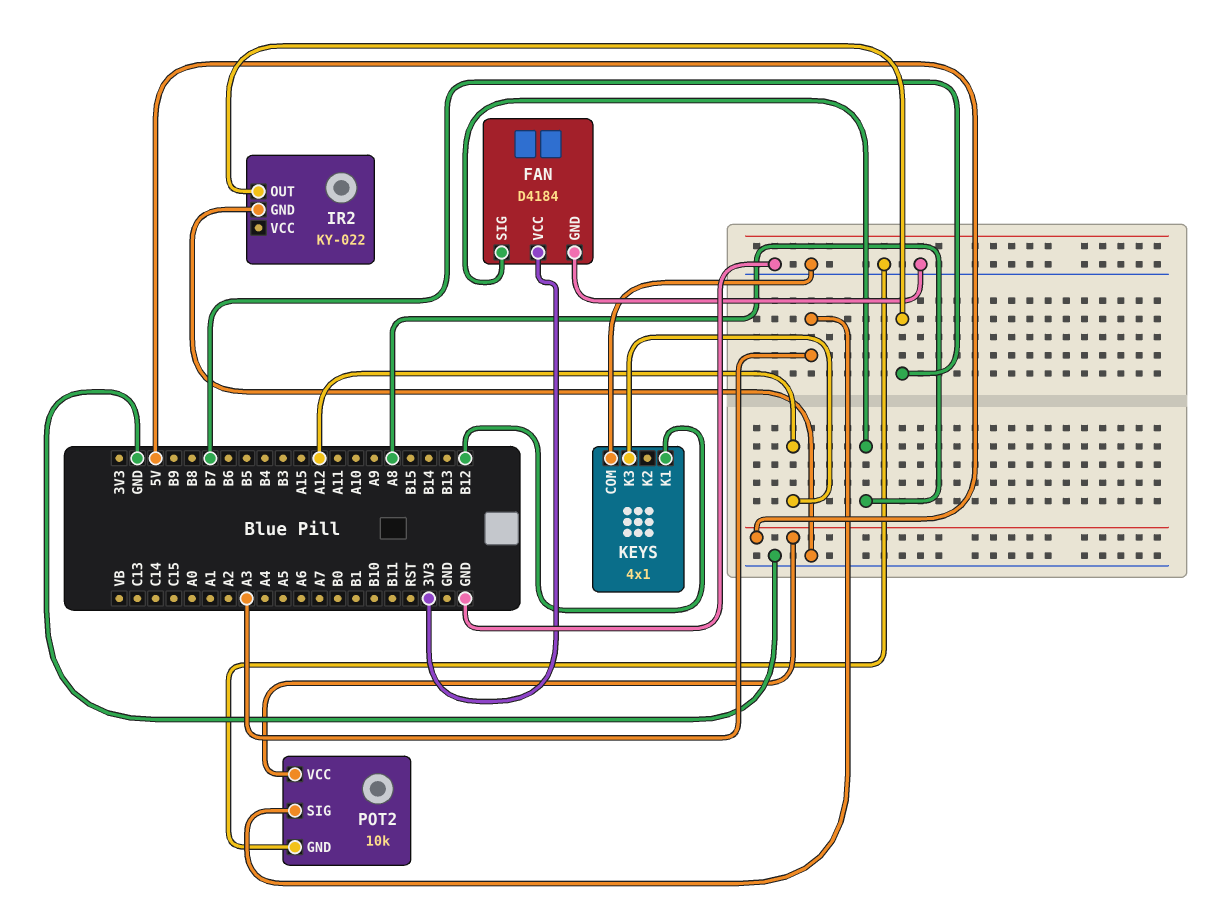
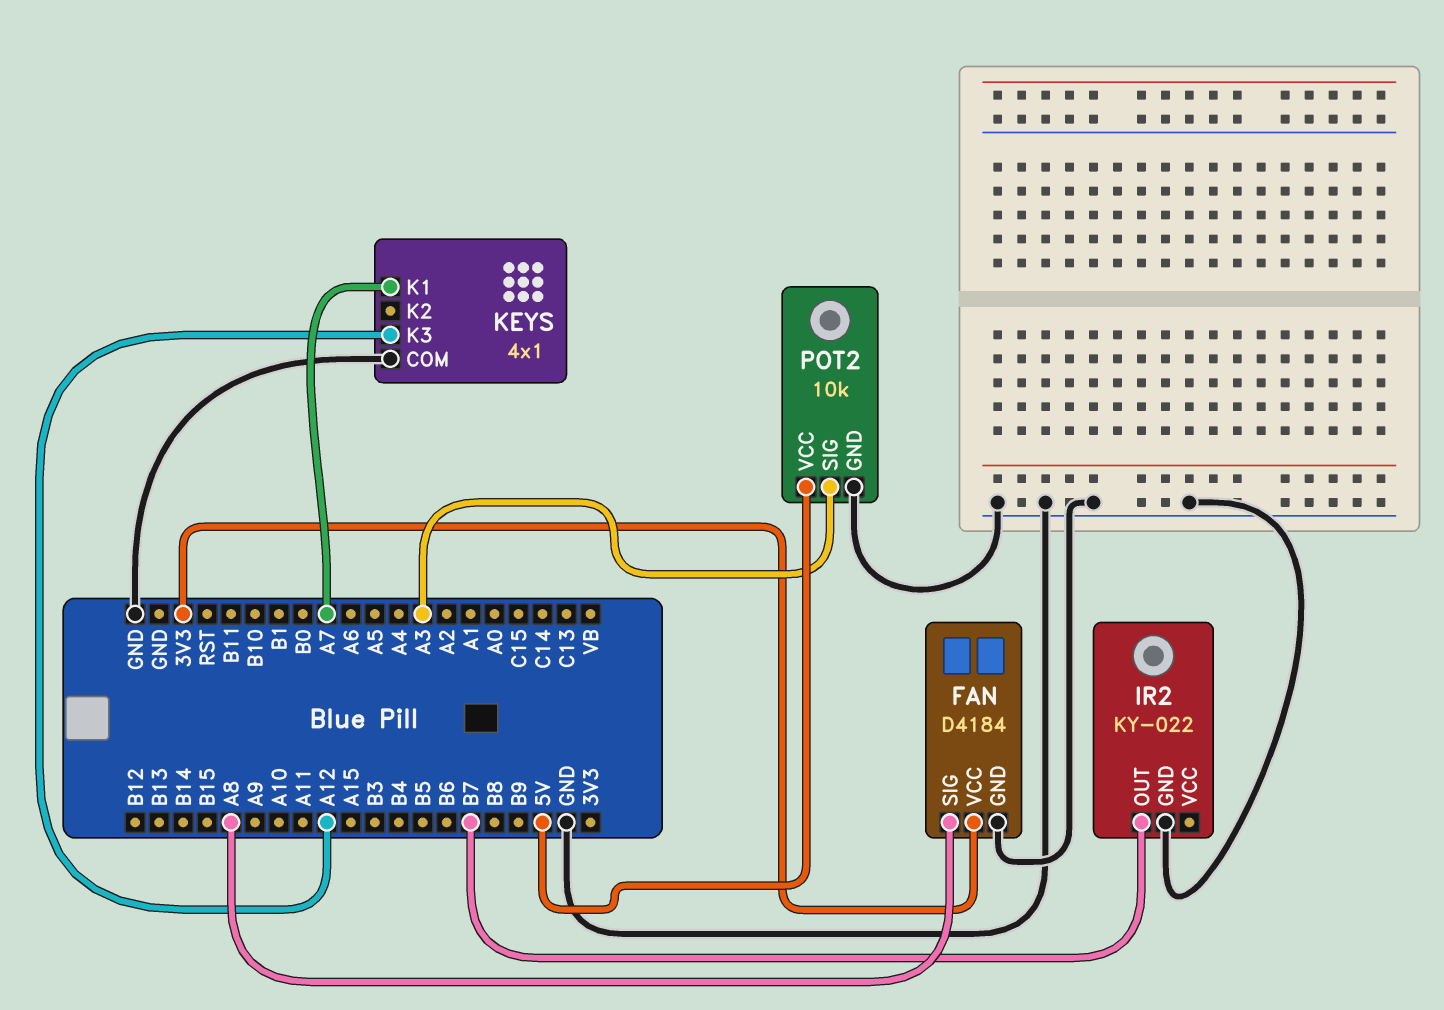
KEYS pin K1: B12 -> A7

